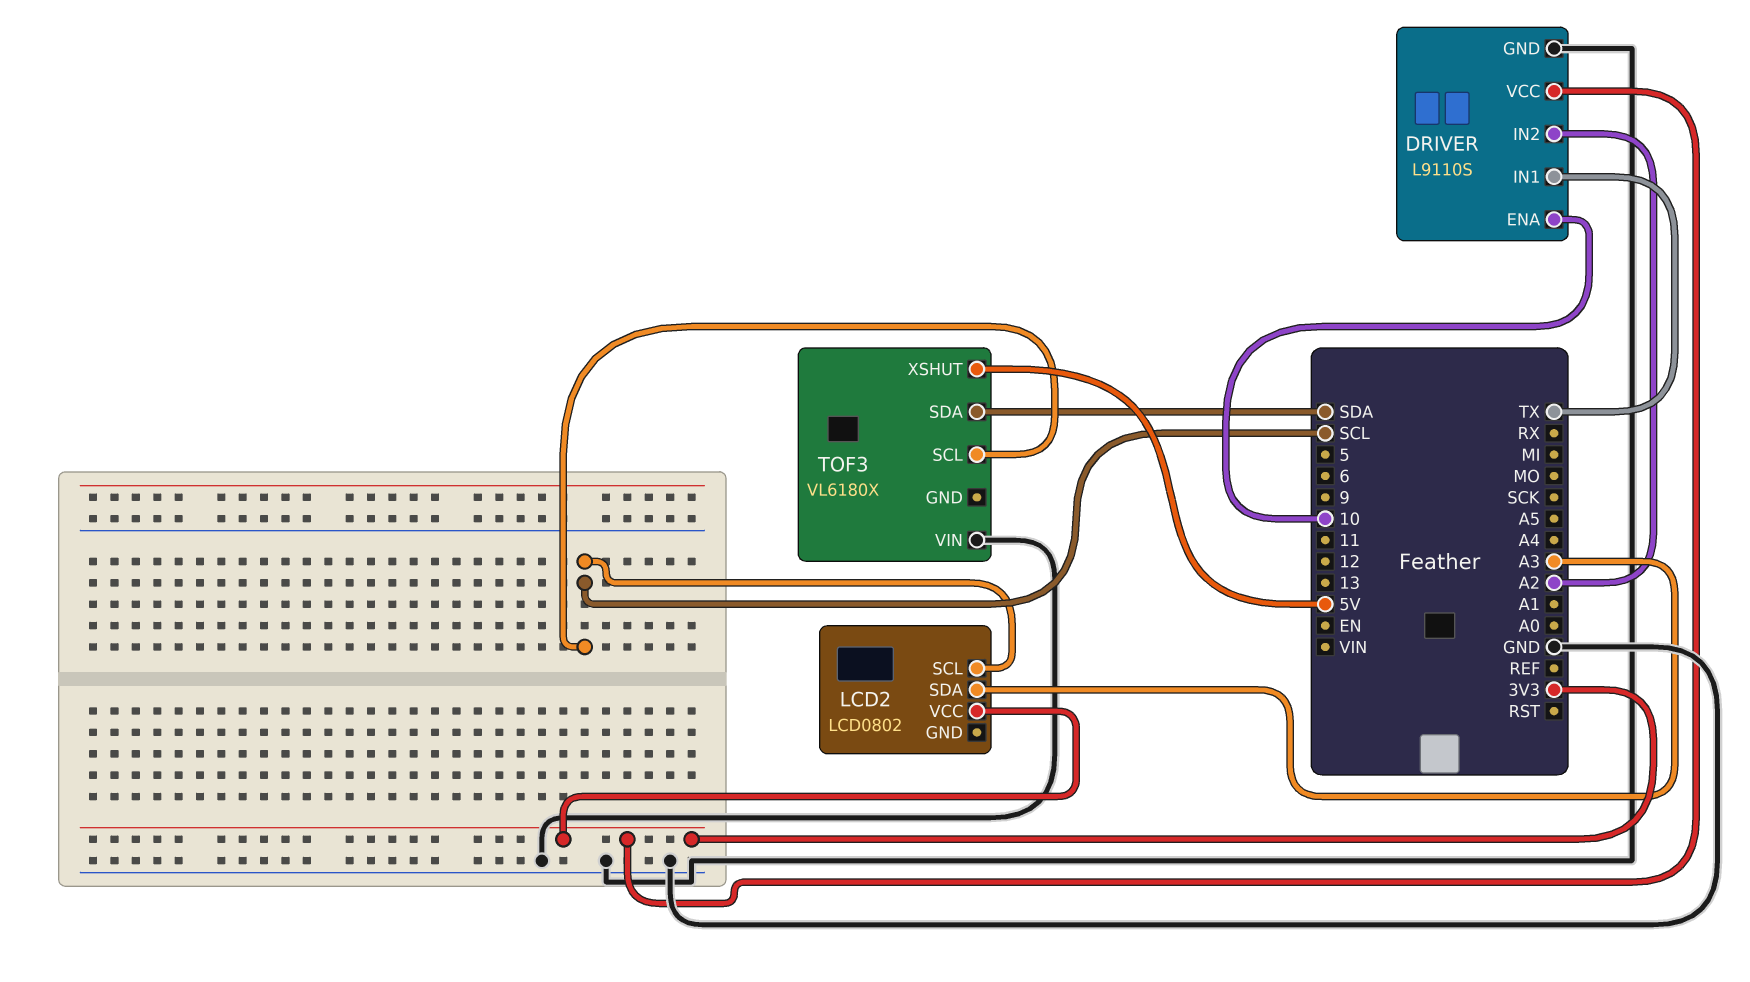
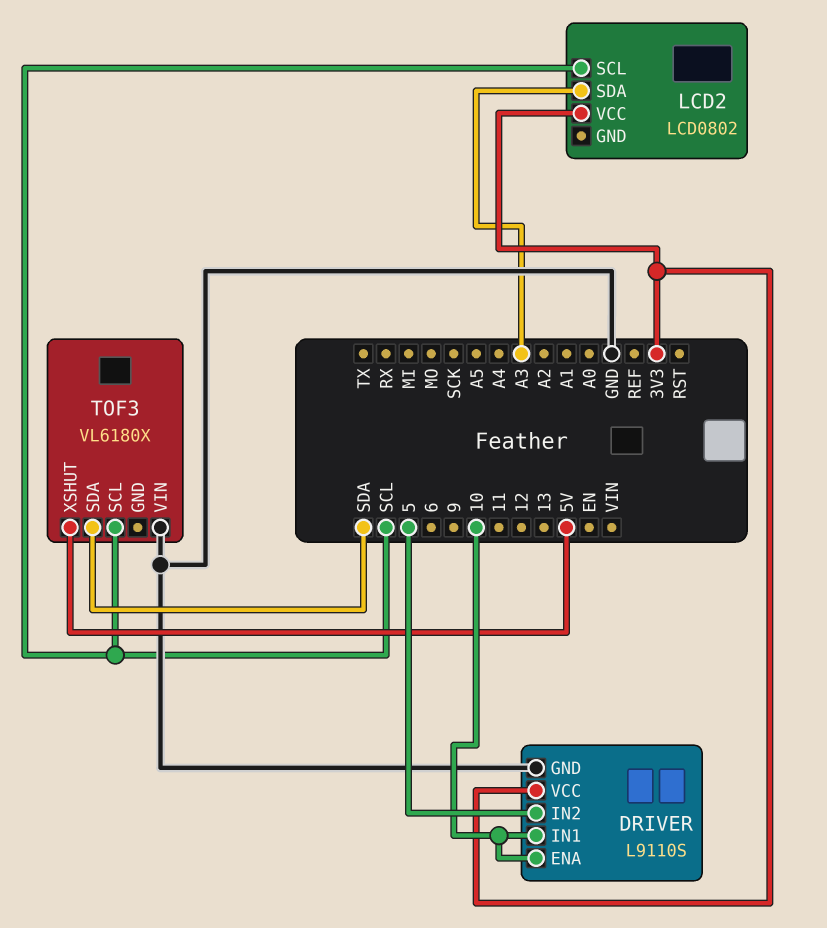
DRIVER pin IN1: TX -> 10
DRIVER pin IN2: A2 -> 5

